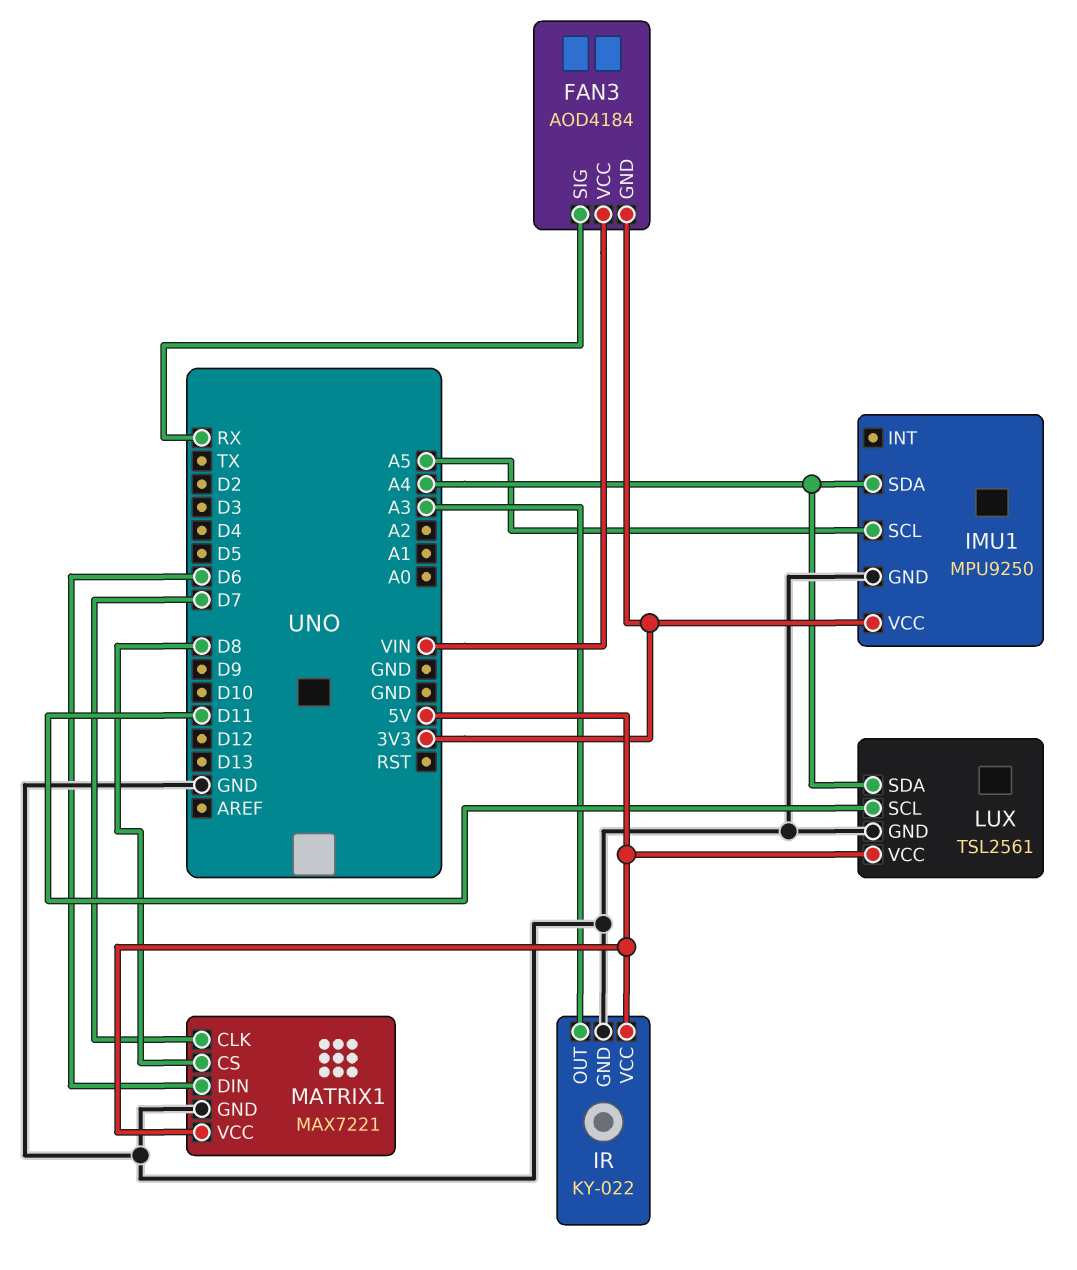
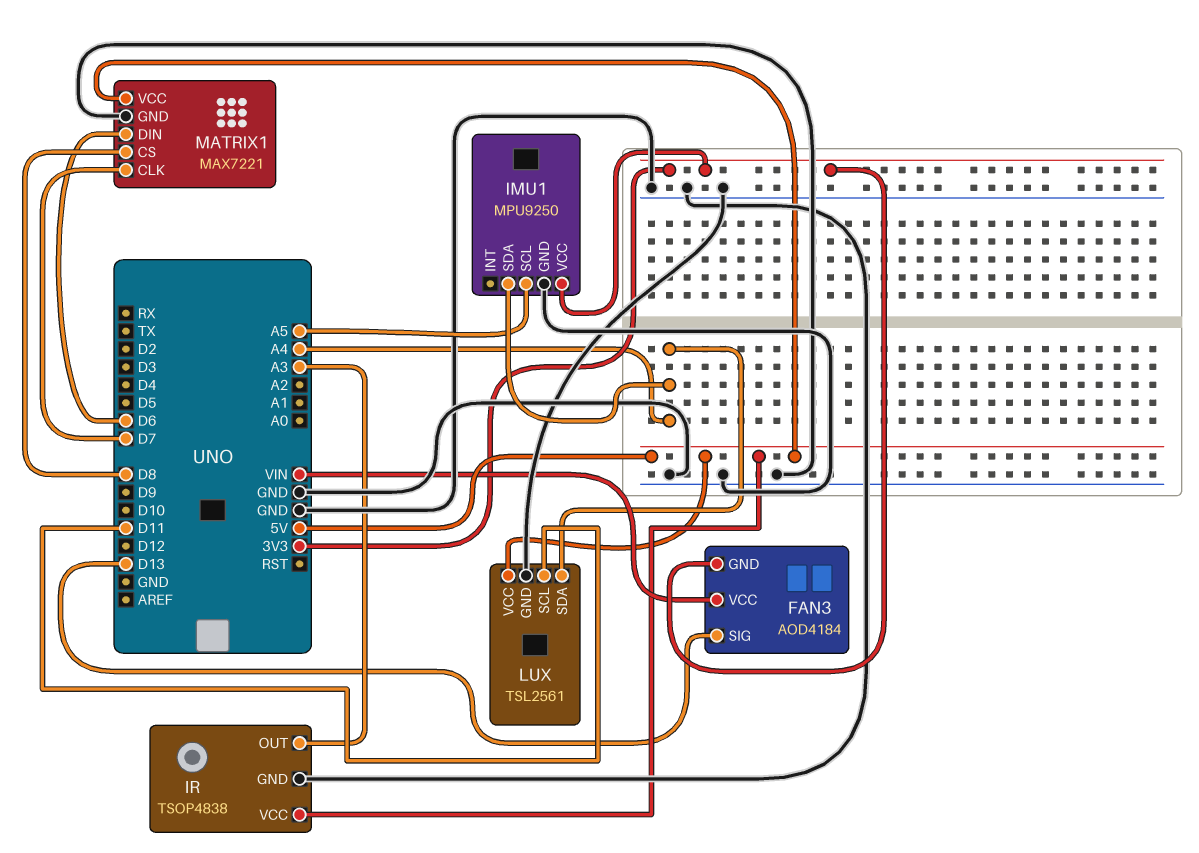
FAN3 pin SIG: RX -> D13
IR: KY-022 -> TSOP4838

